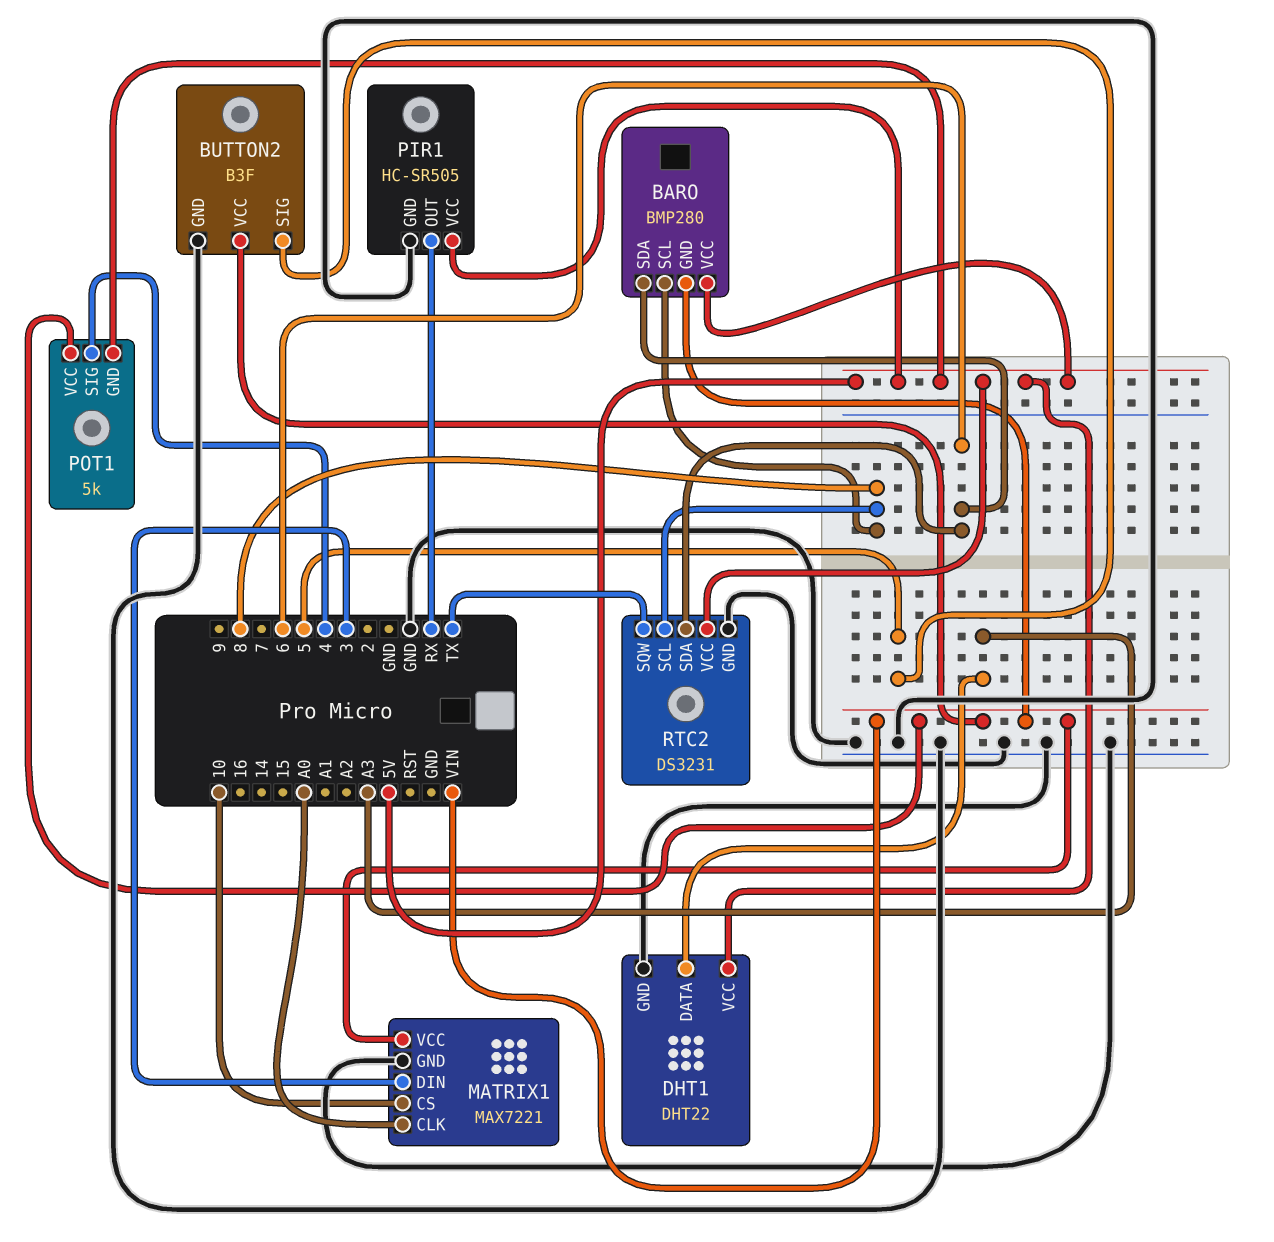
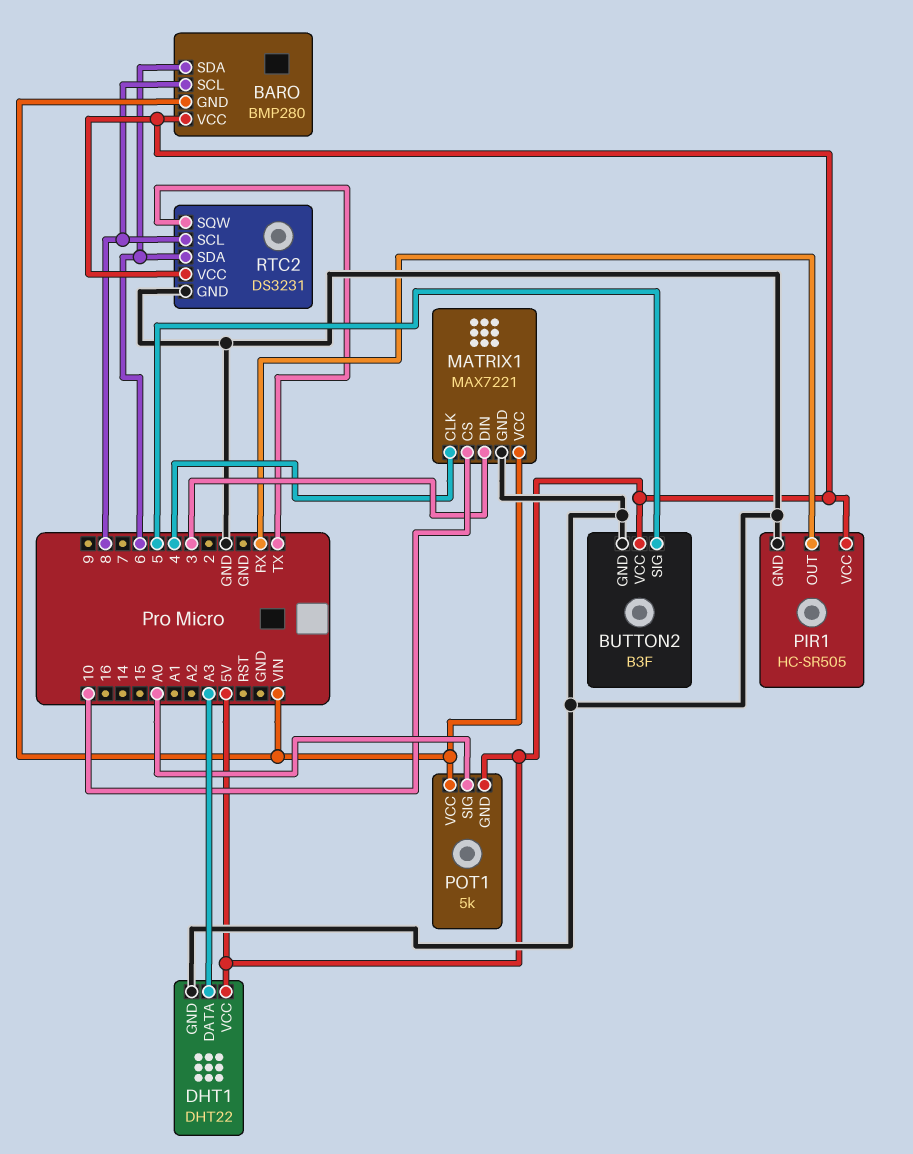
BUTTON2 pin VCC: VIN -> 5V
MATRIX1 pin CLK: A0 -> 4
POT1 pin SIG: 4 -> A0

